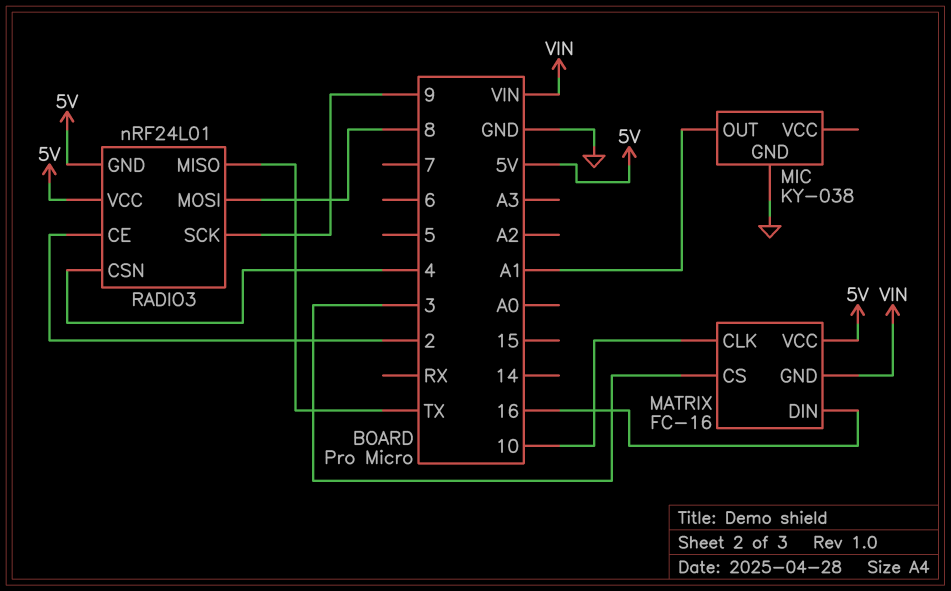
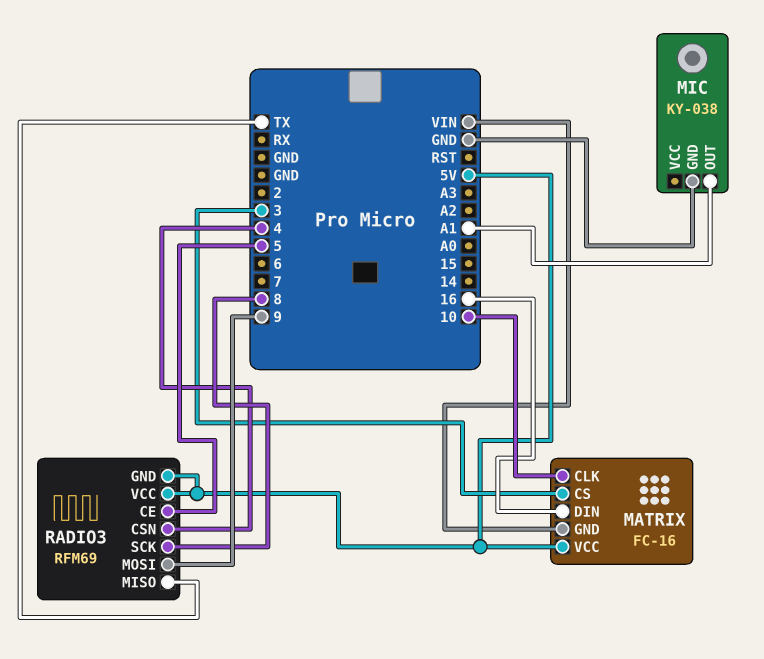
RADIO3: nRF24L01 -> RFM69
RADIO3 pin CE: 2 -> 5
RADIO3 pin MOSI: 8 -> 9
RADIO3 pin SCK: 9 -> 8

